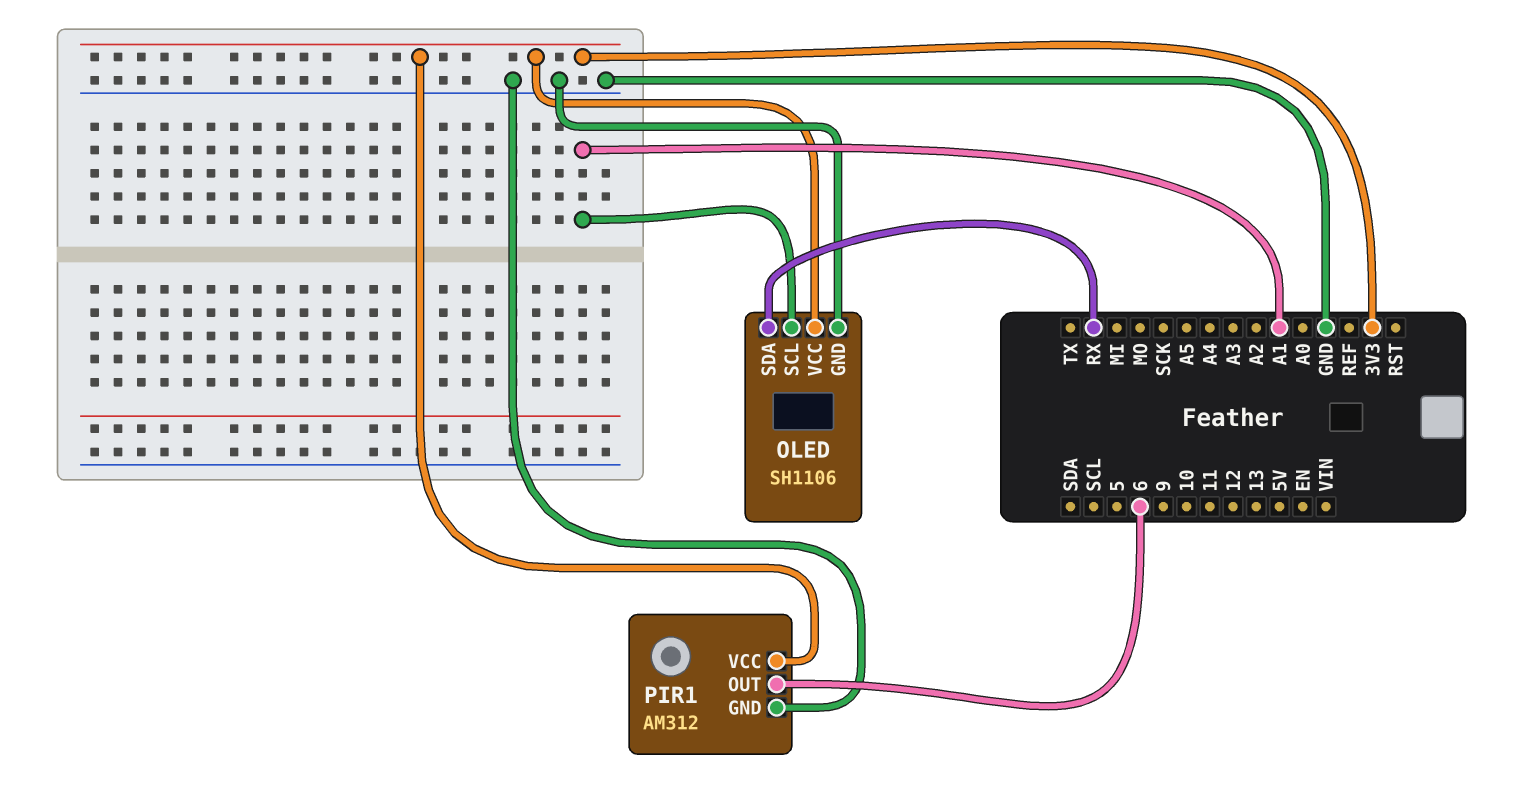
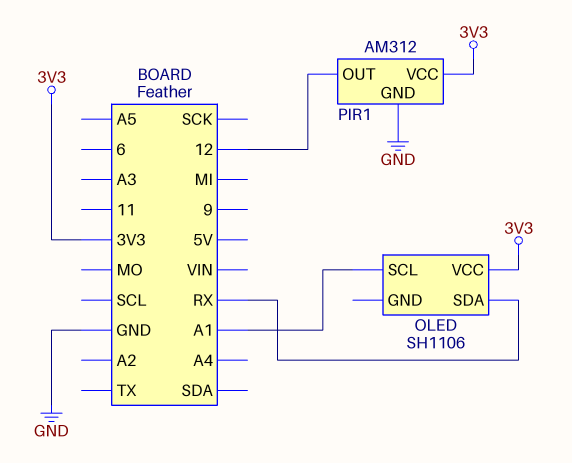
OLED pin GND: GND -> none
PIR1 pin OUT: 6 -> 12

